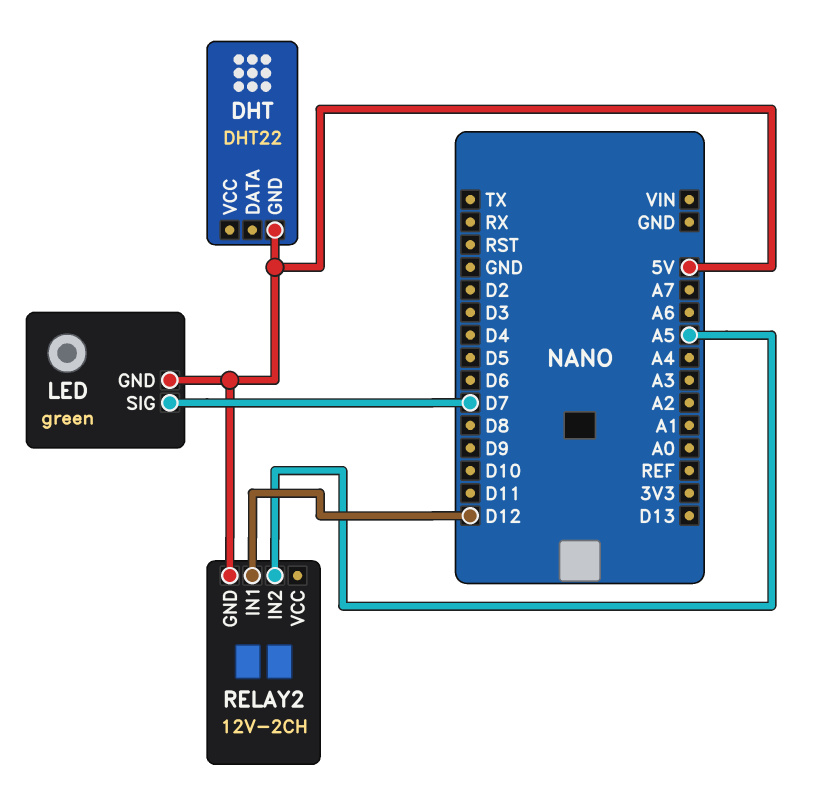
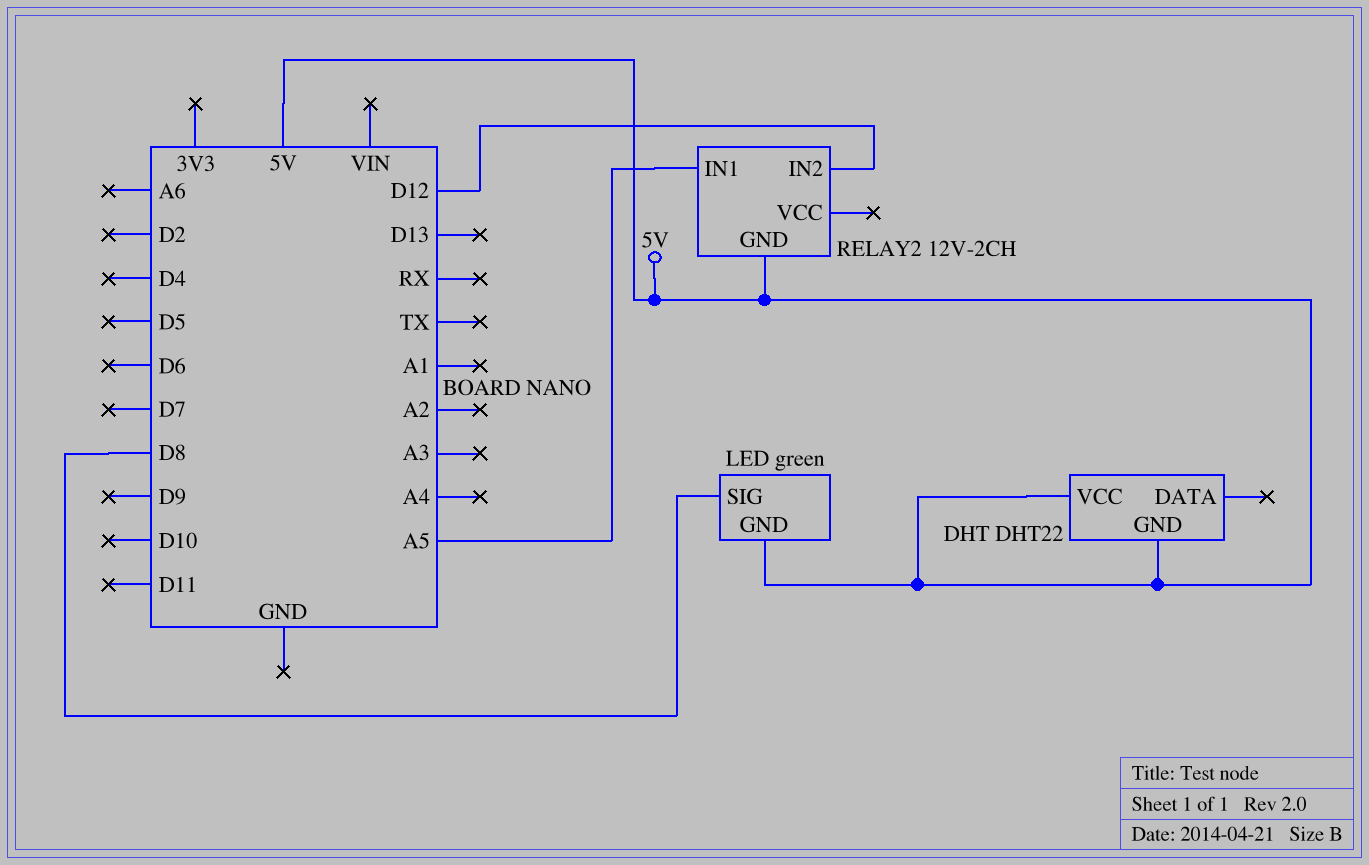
DHT pin VCC: none -> 5V
LED pin SIG: D7 -> D8
RELAY2 pin IN1: D12 -> A5
RELAY2 pin IN2: A5 -> D12

